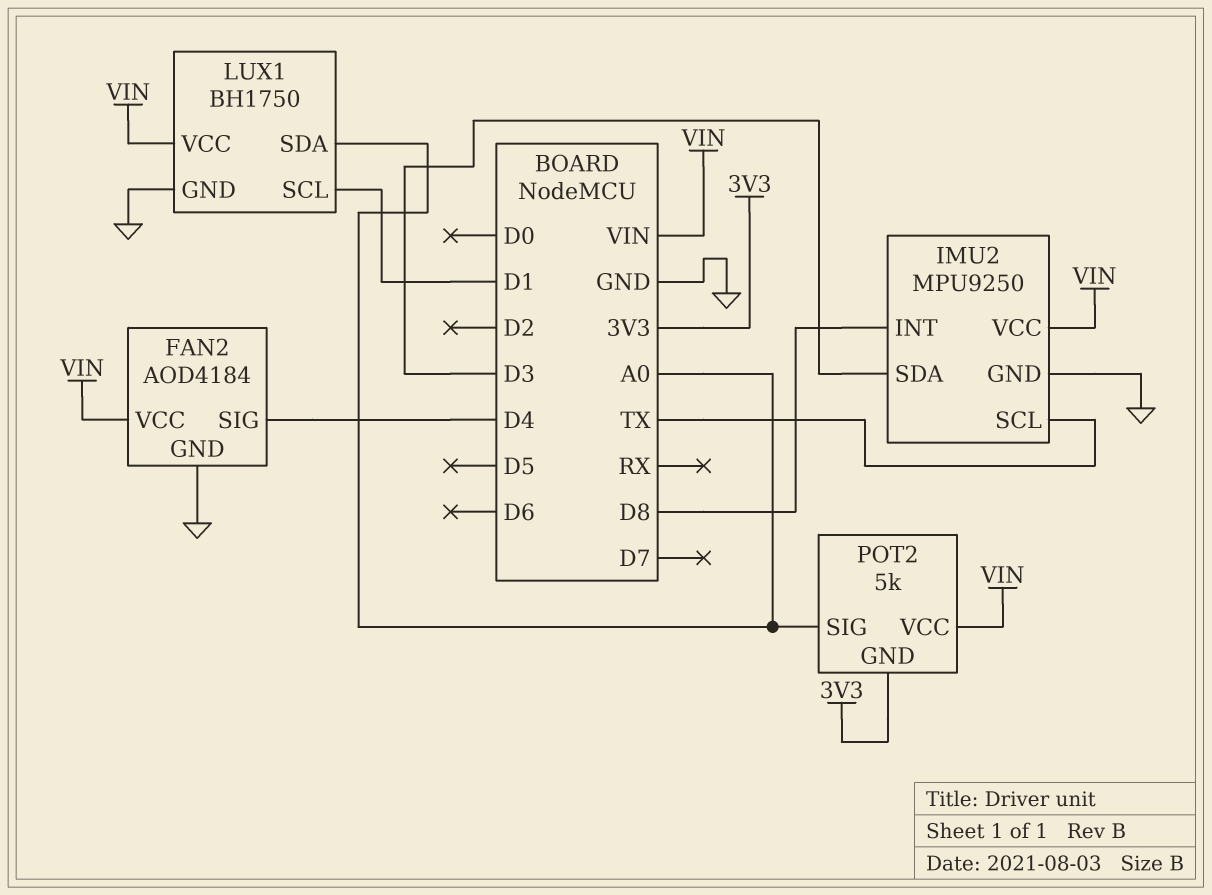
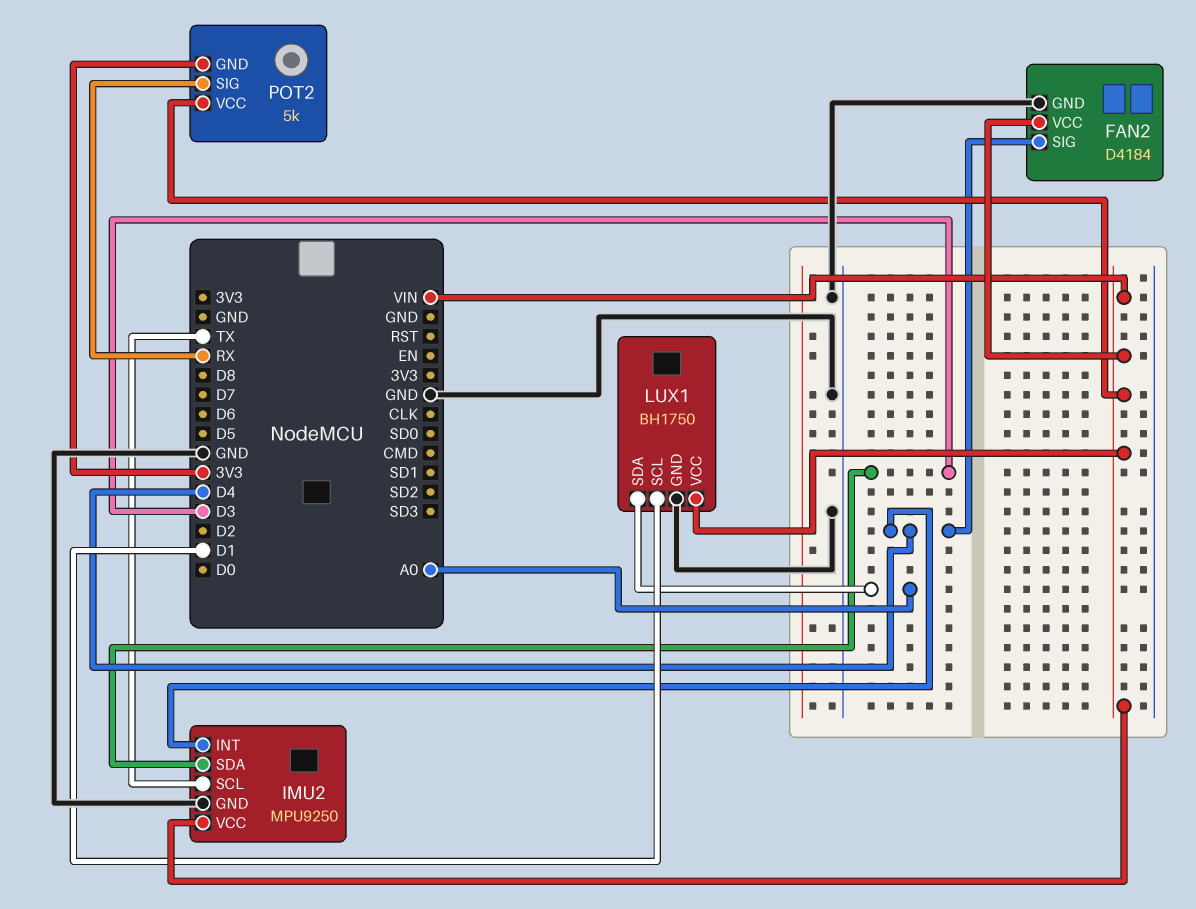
FAN2: AOD4184 -> D4184
IMU2 pin INT: D8 -> D4
POT2 pin SIG: A0 -> RX

